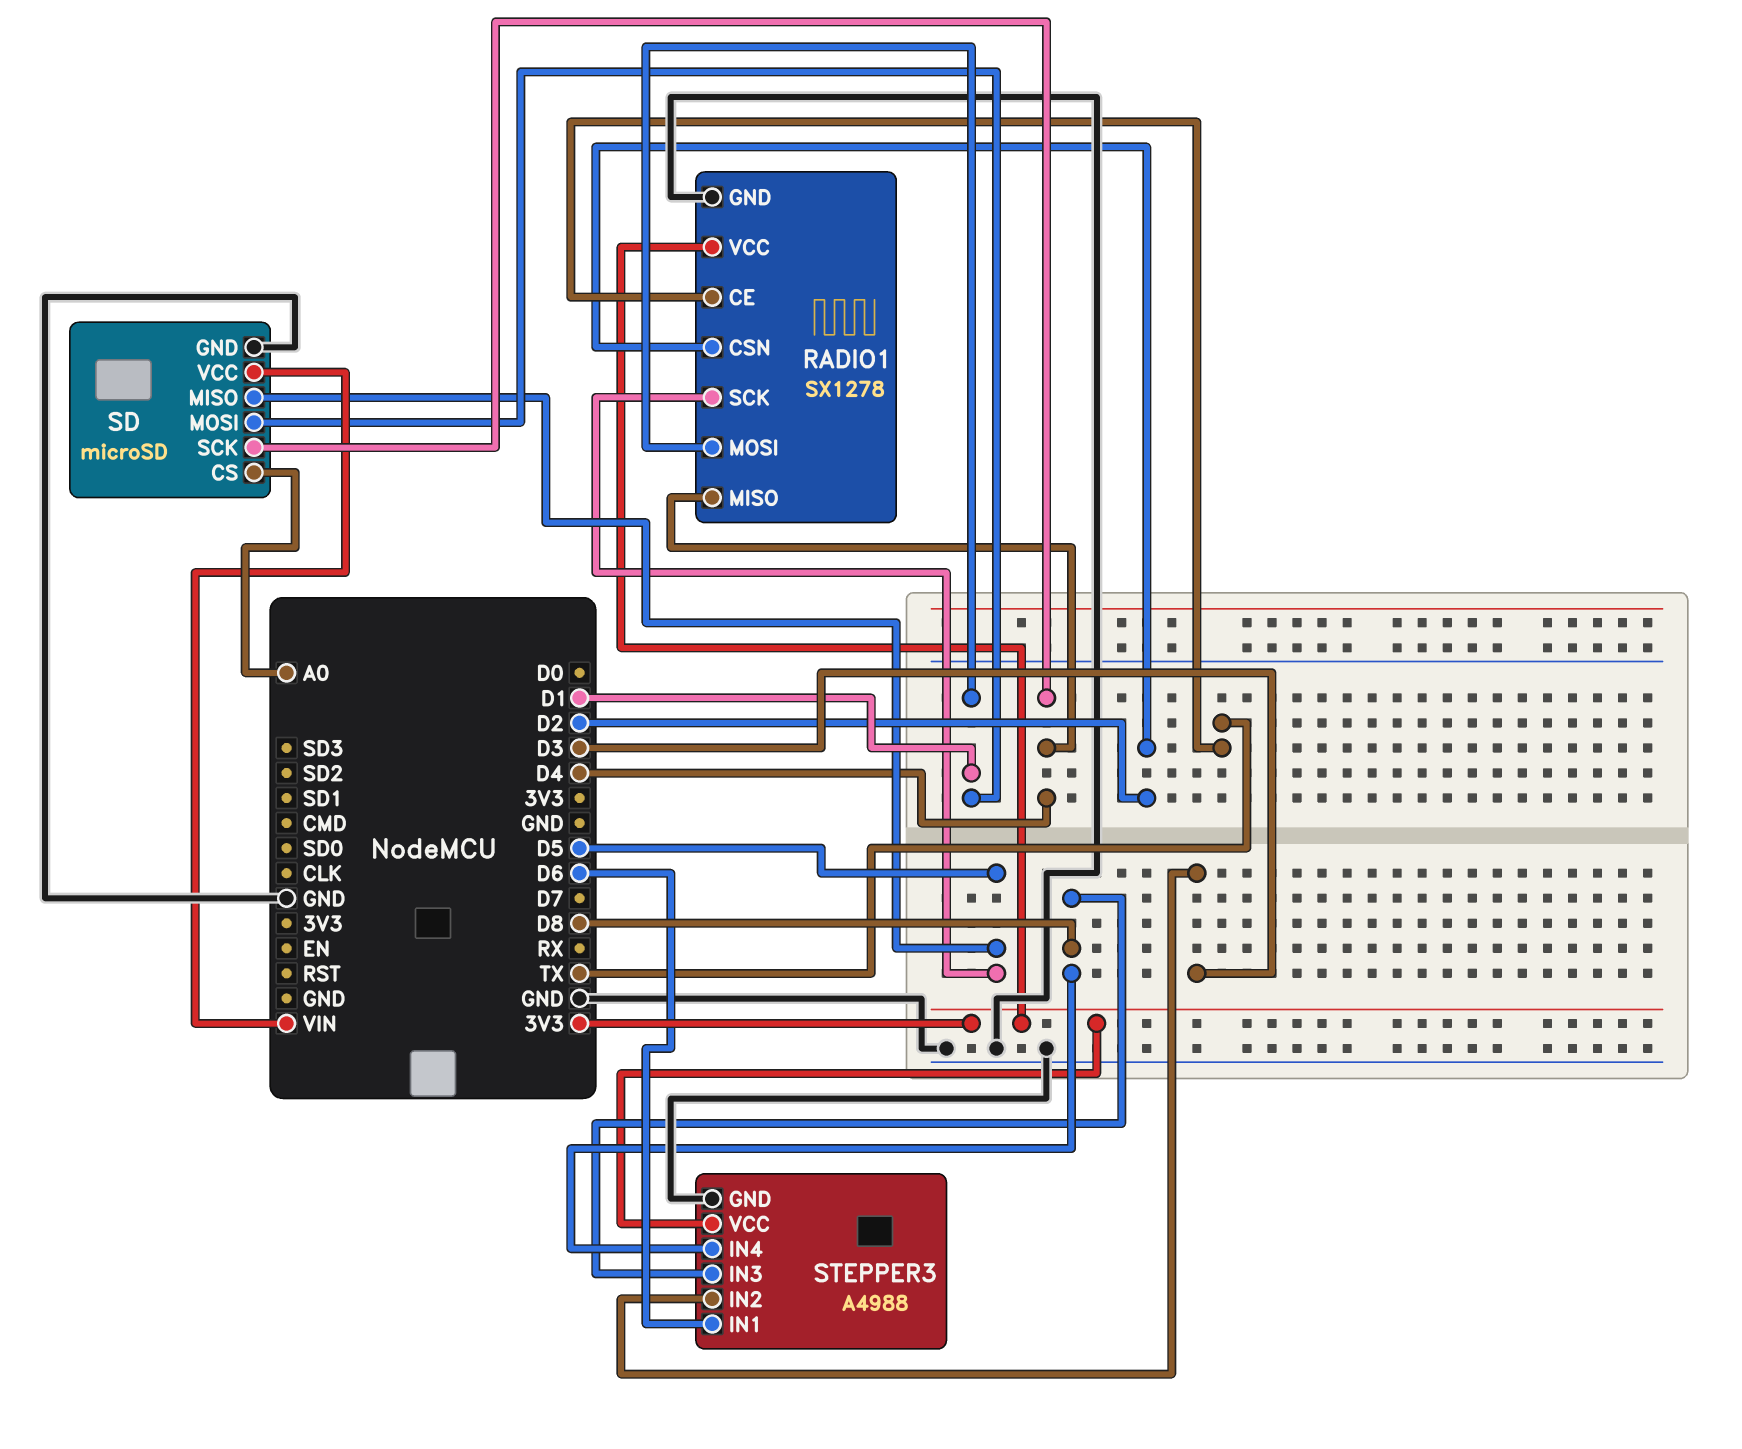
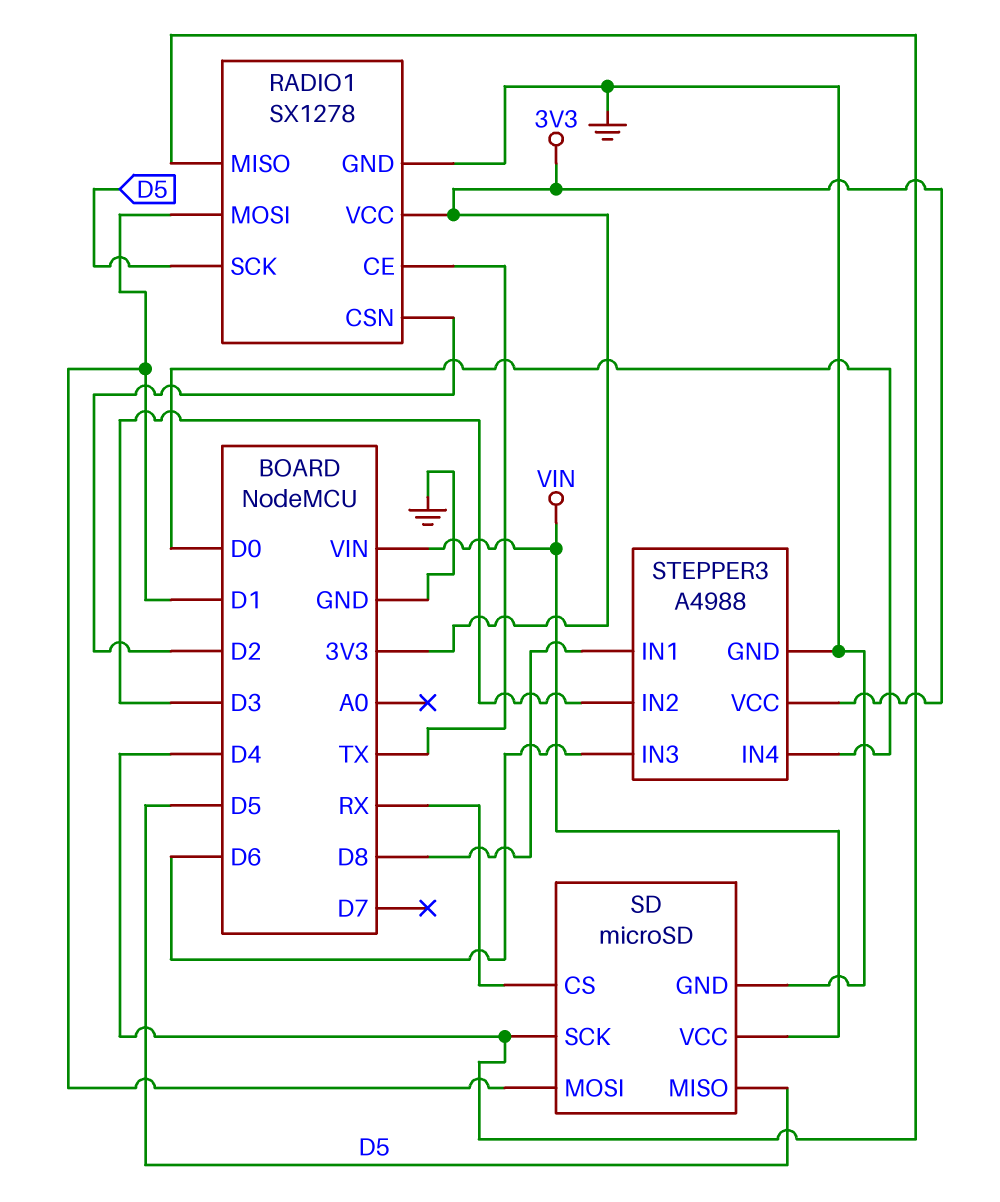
SD pin CS: A0 -> RX
STEPPER3 pin IN1: D6 -> D8
STEPPER3 pin IN3: D8 -> D6
STEPPER3 pin IN4: D8 -> D0

